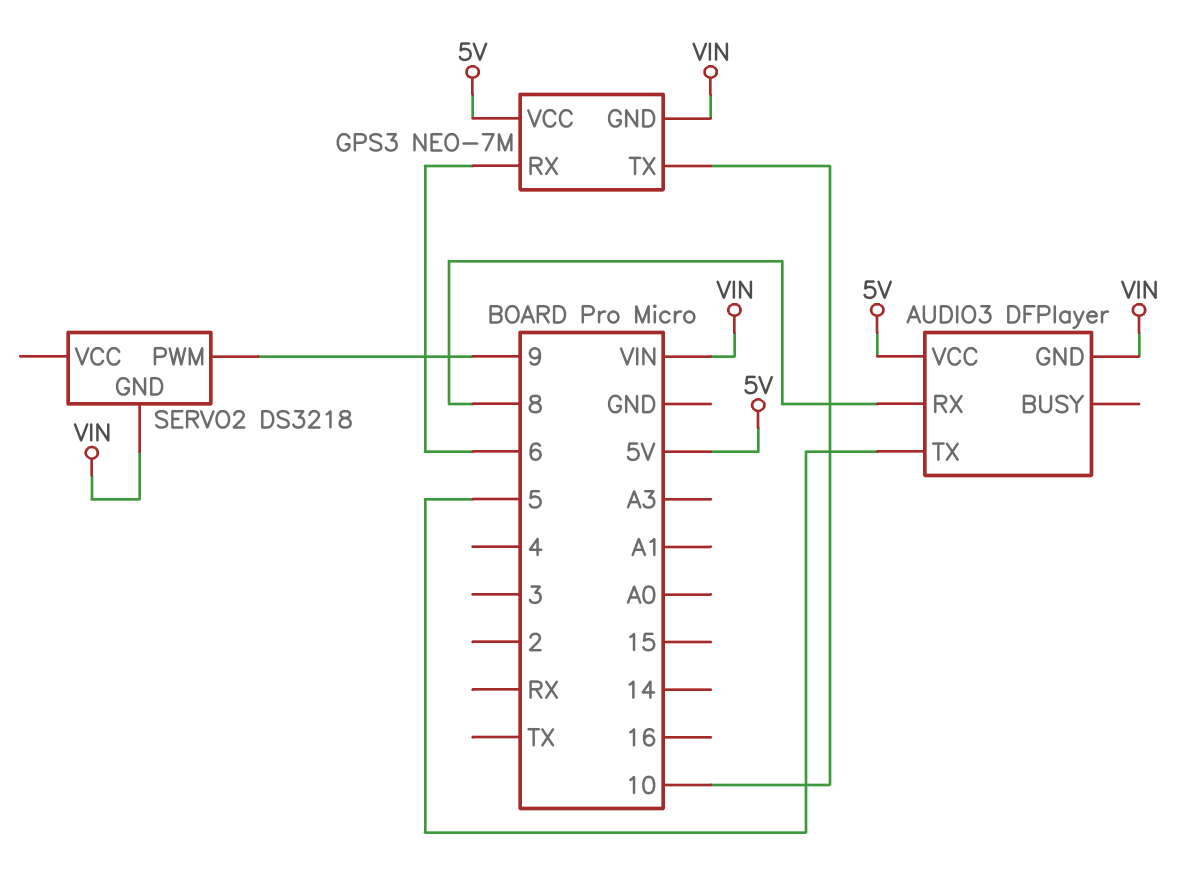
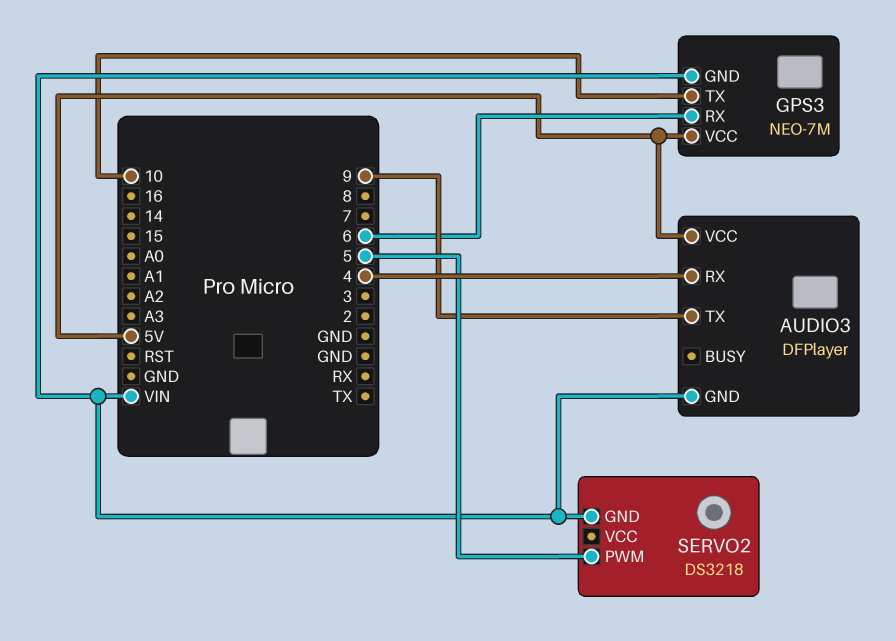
AUDIO3 pin RX: 8 -> 4
AUDIO3 pin TX: 5 -> 9
SERVO2 pin PWM: 9 -> 5

